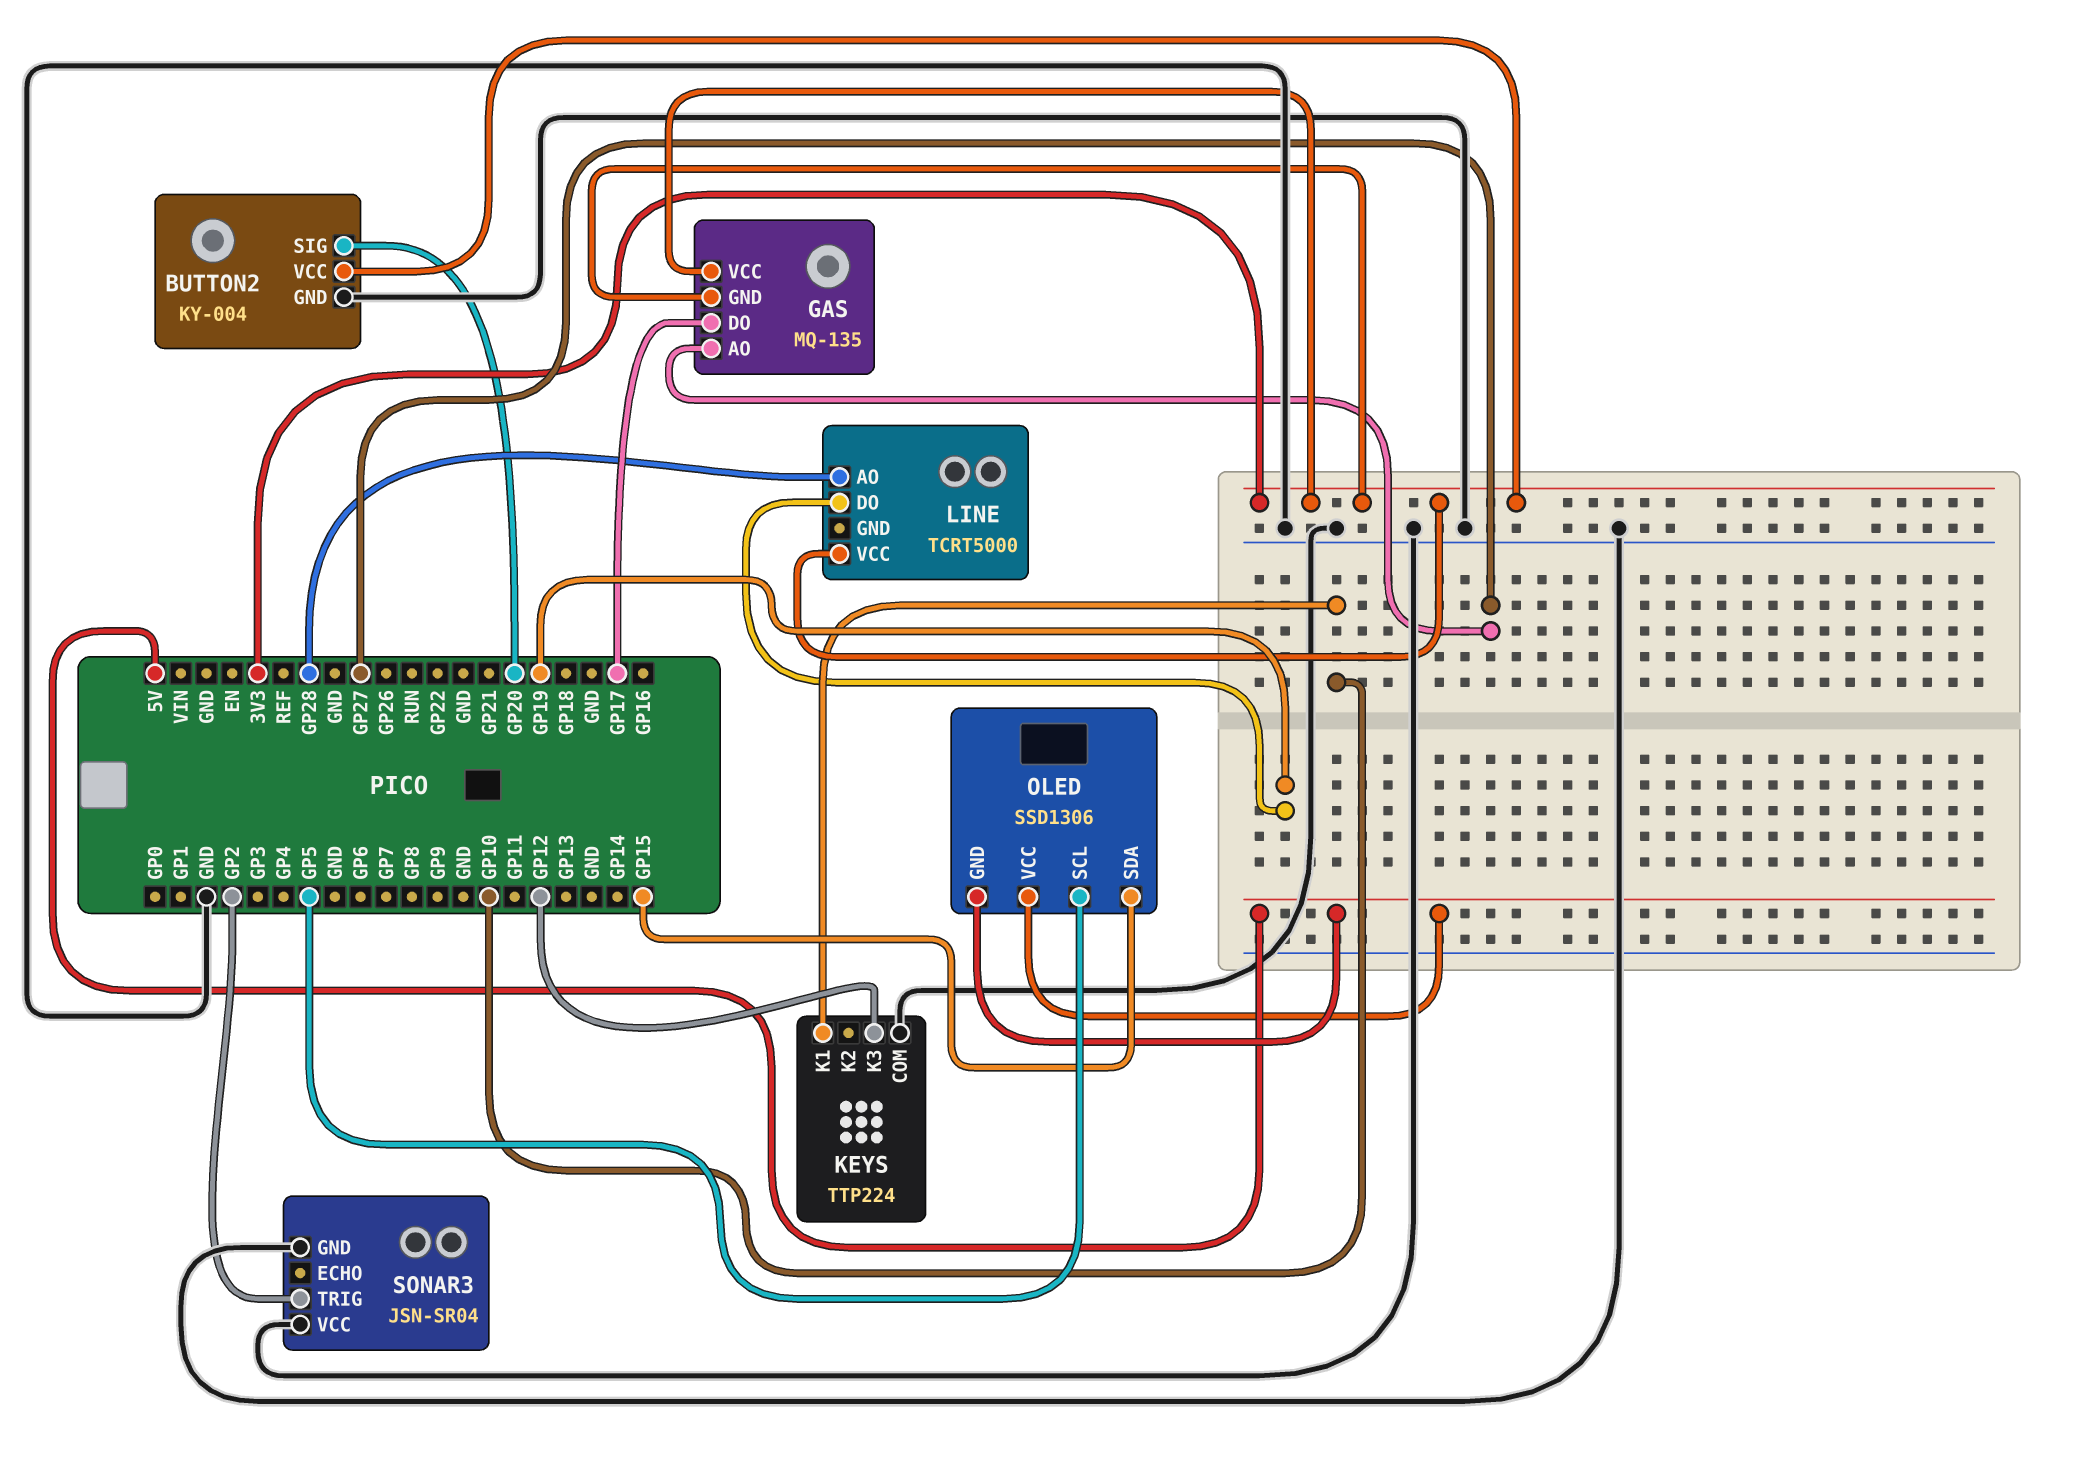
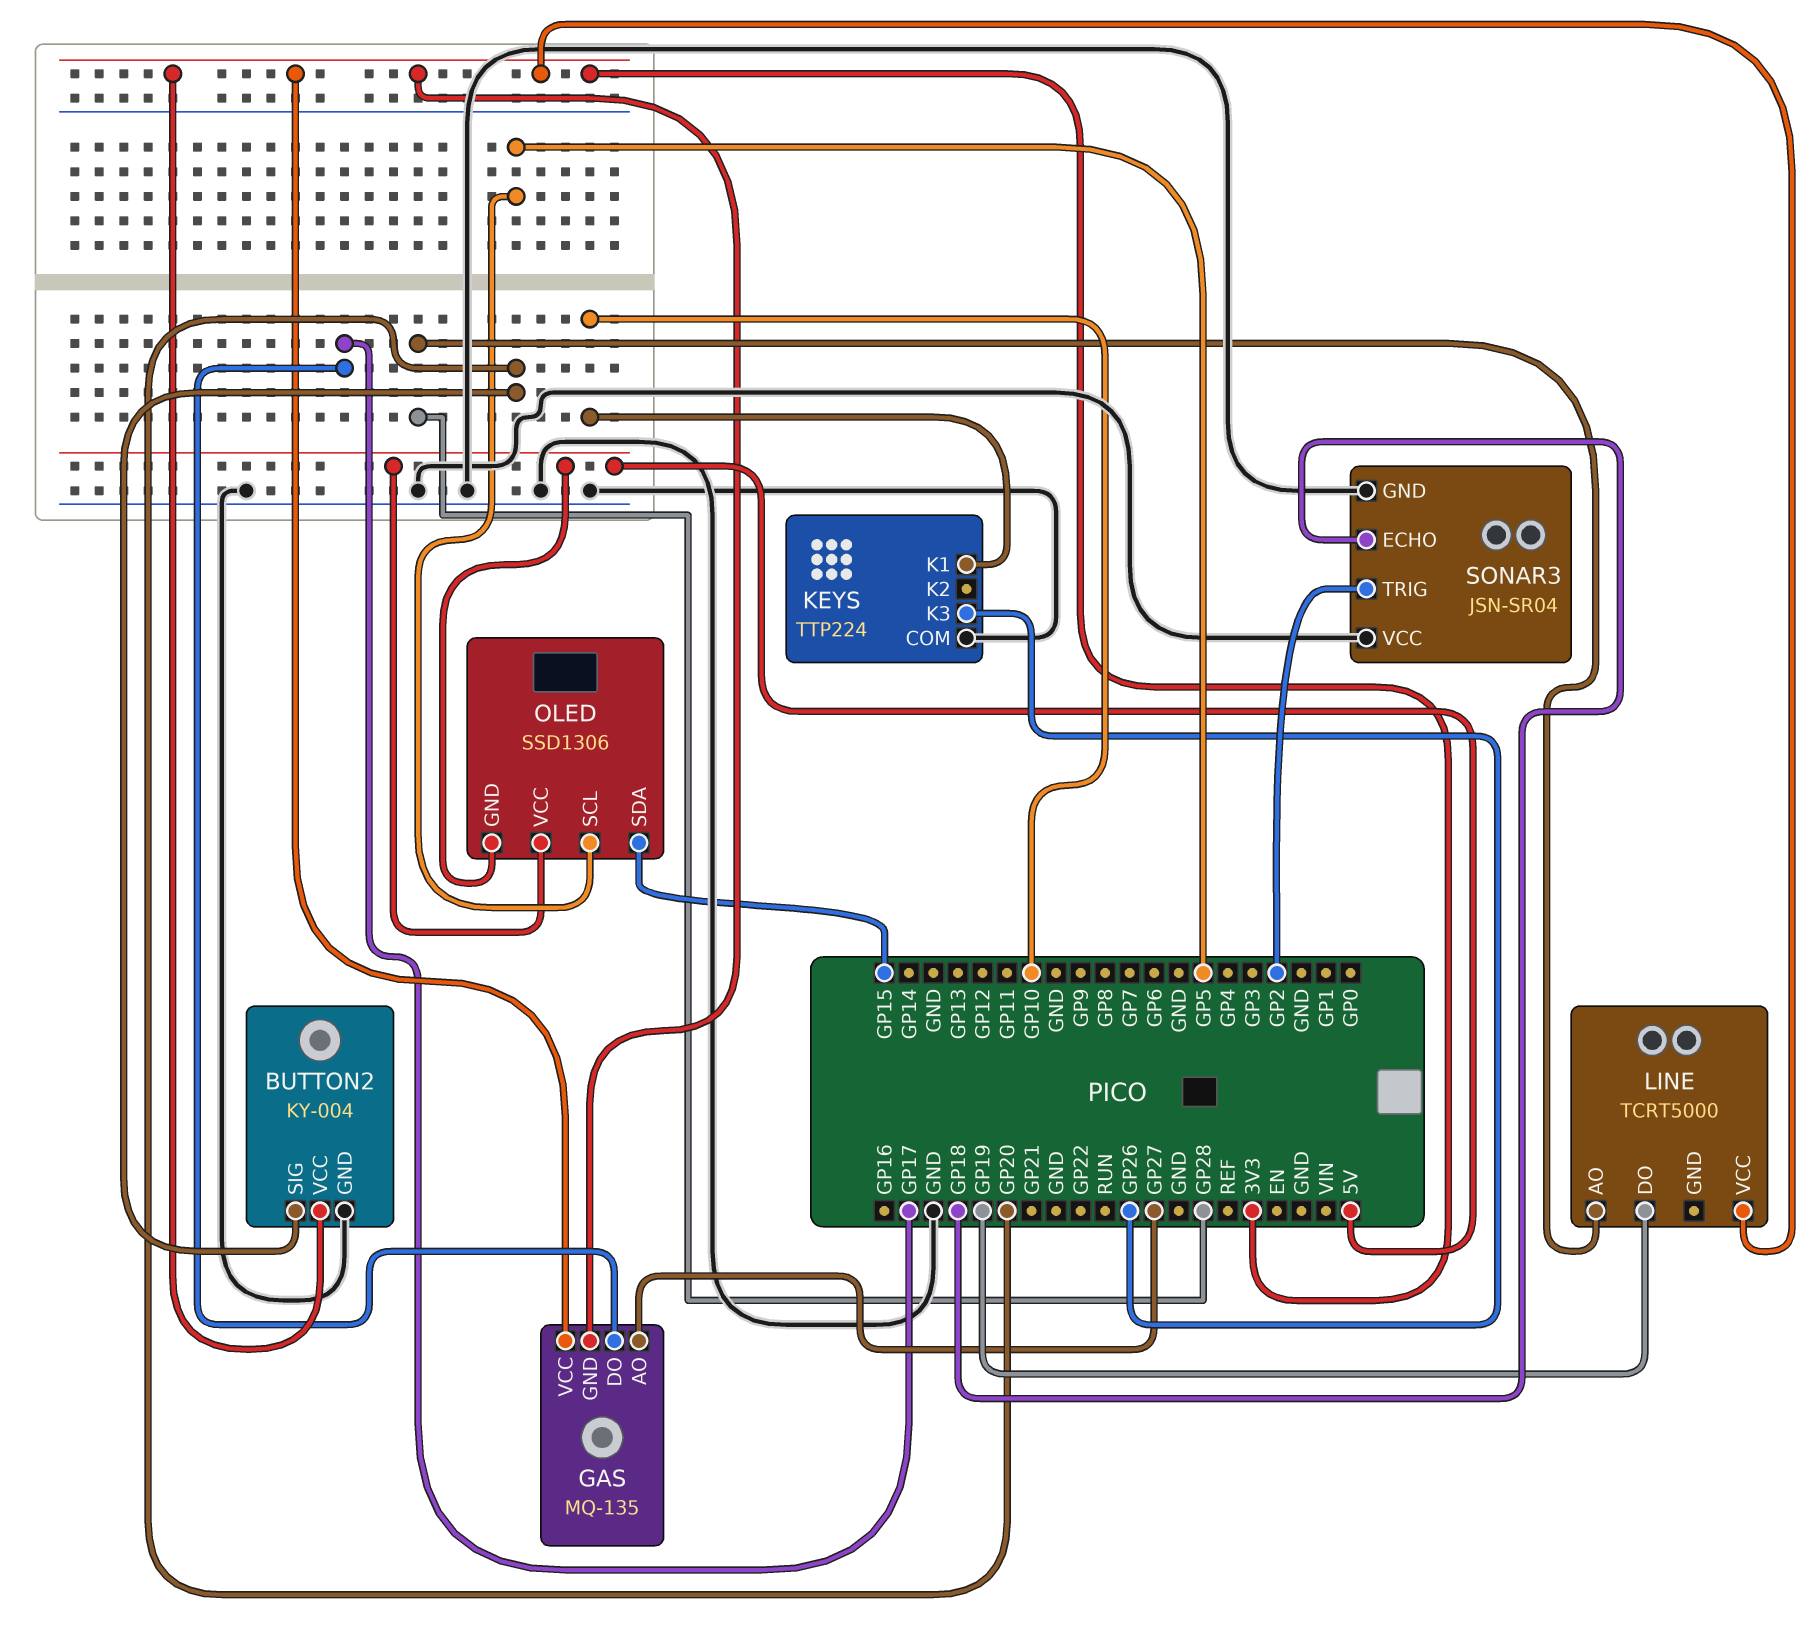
KEYS pin K3: GP12 -> GP26
SONAR3 pin ECHO: none -> GP18

